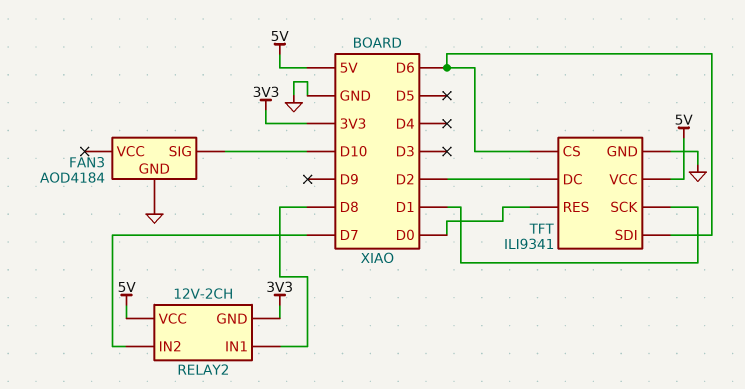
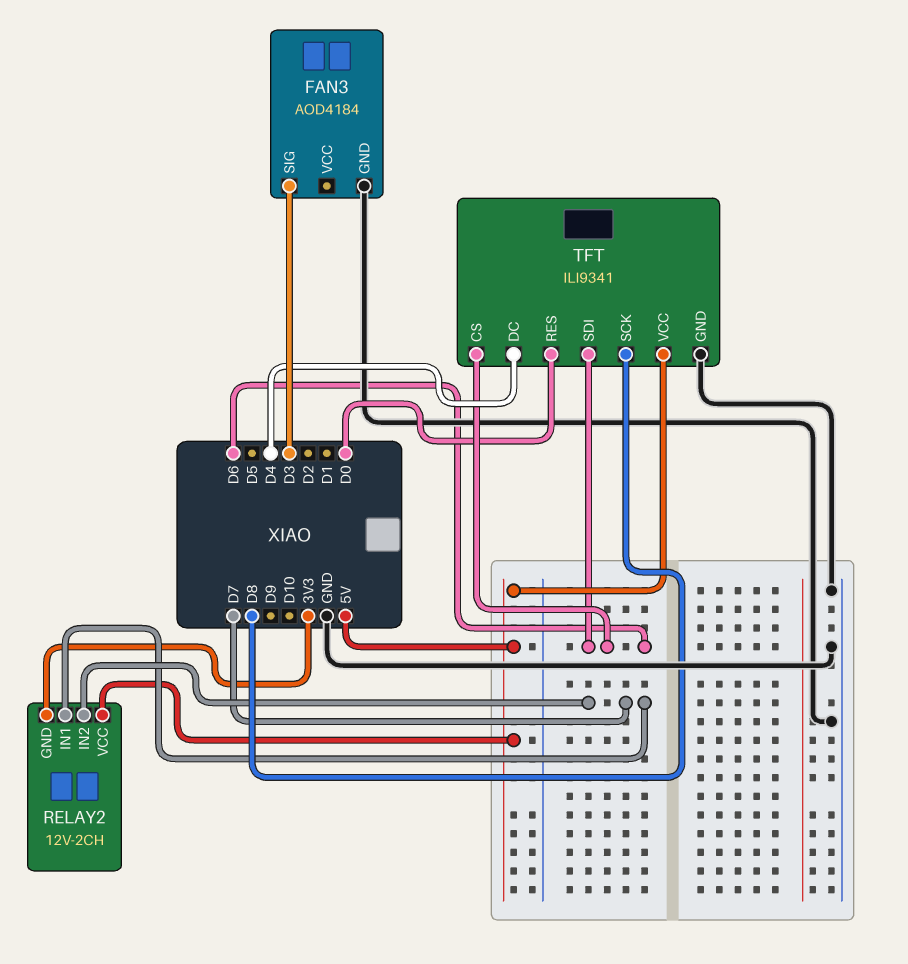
FAN3 pin SIG: D10 -> D3
RELAY2 pin IN1: D8 -> D7
TFT pin DC: D2 -> D4
TFT pin SCK: D1 -> D8

